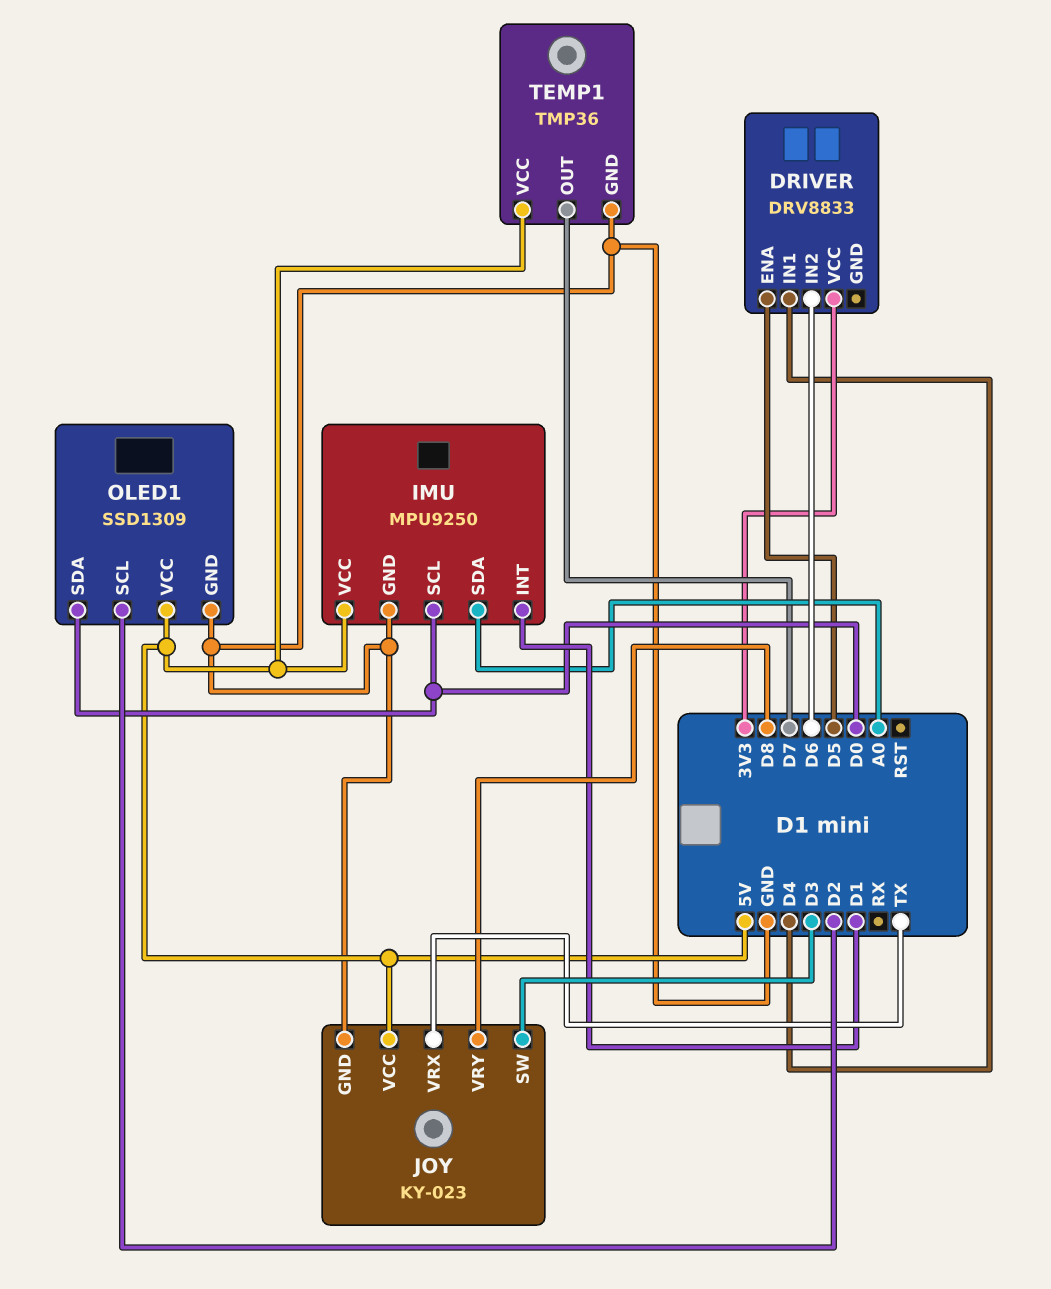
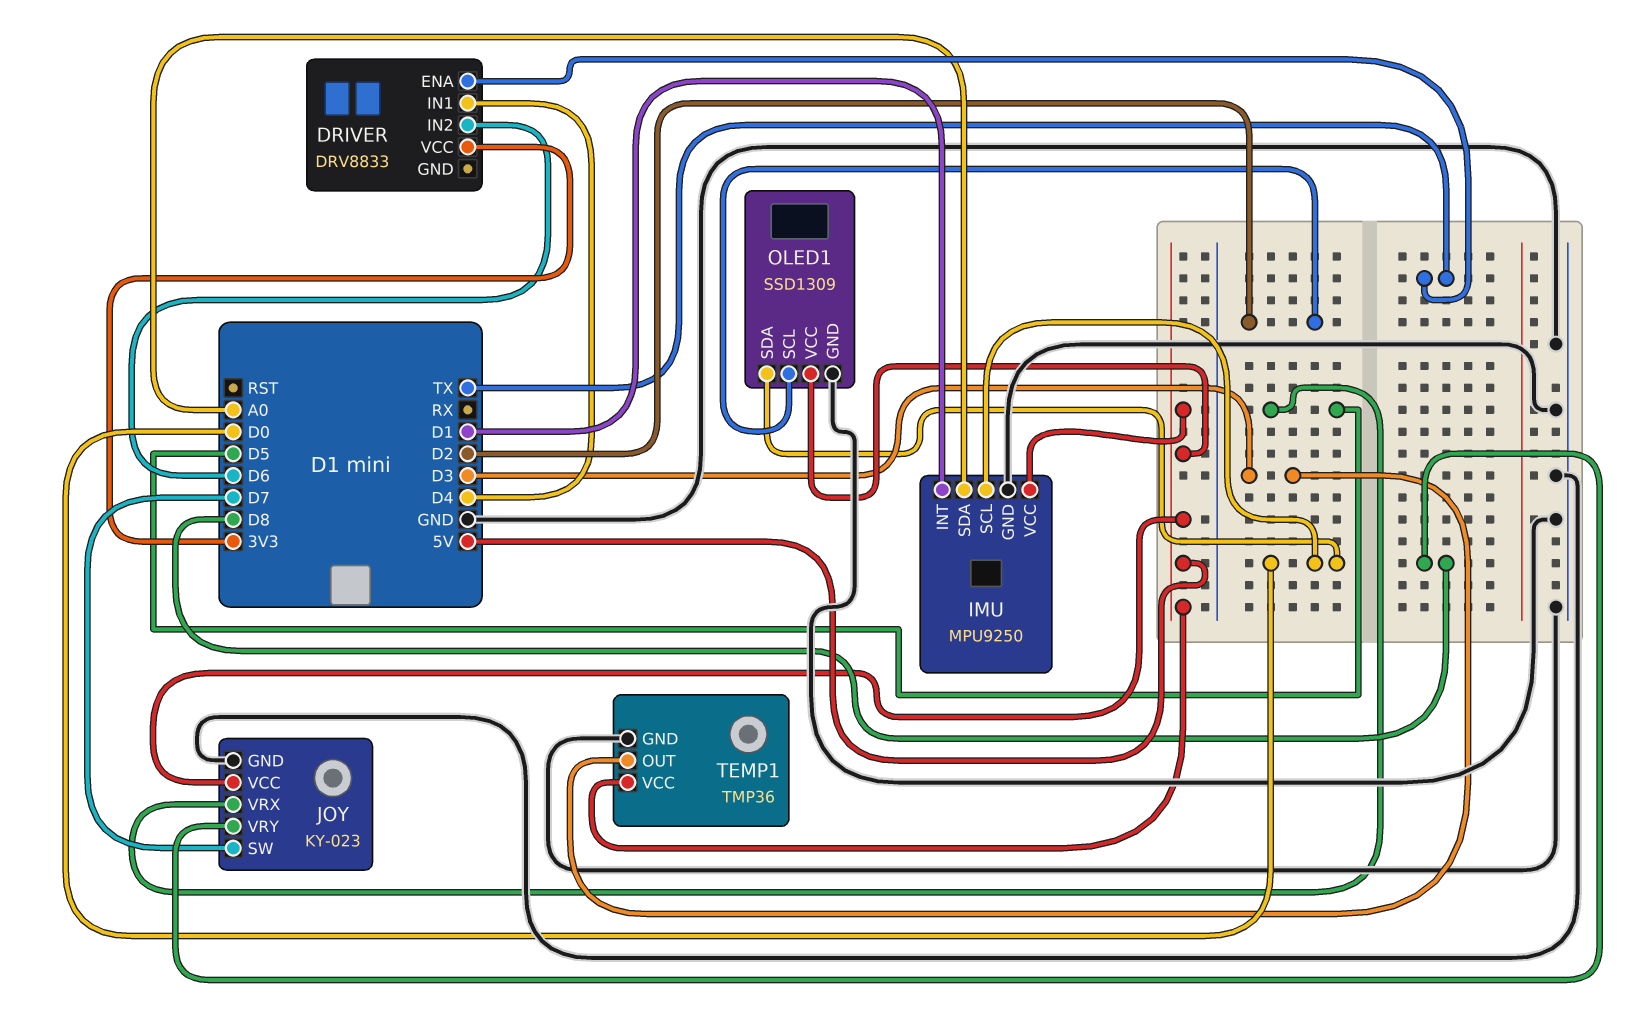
DRIVER pin ENA: D5 -> TX
JOY pin SW: D3 -> D7
JOY pin VRX: TX -> D5
TEMP1 pin OUT: D7 -> D3

